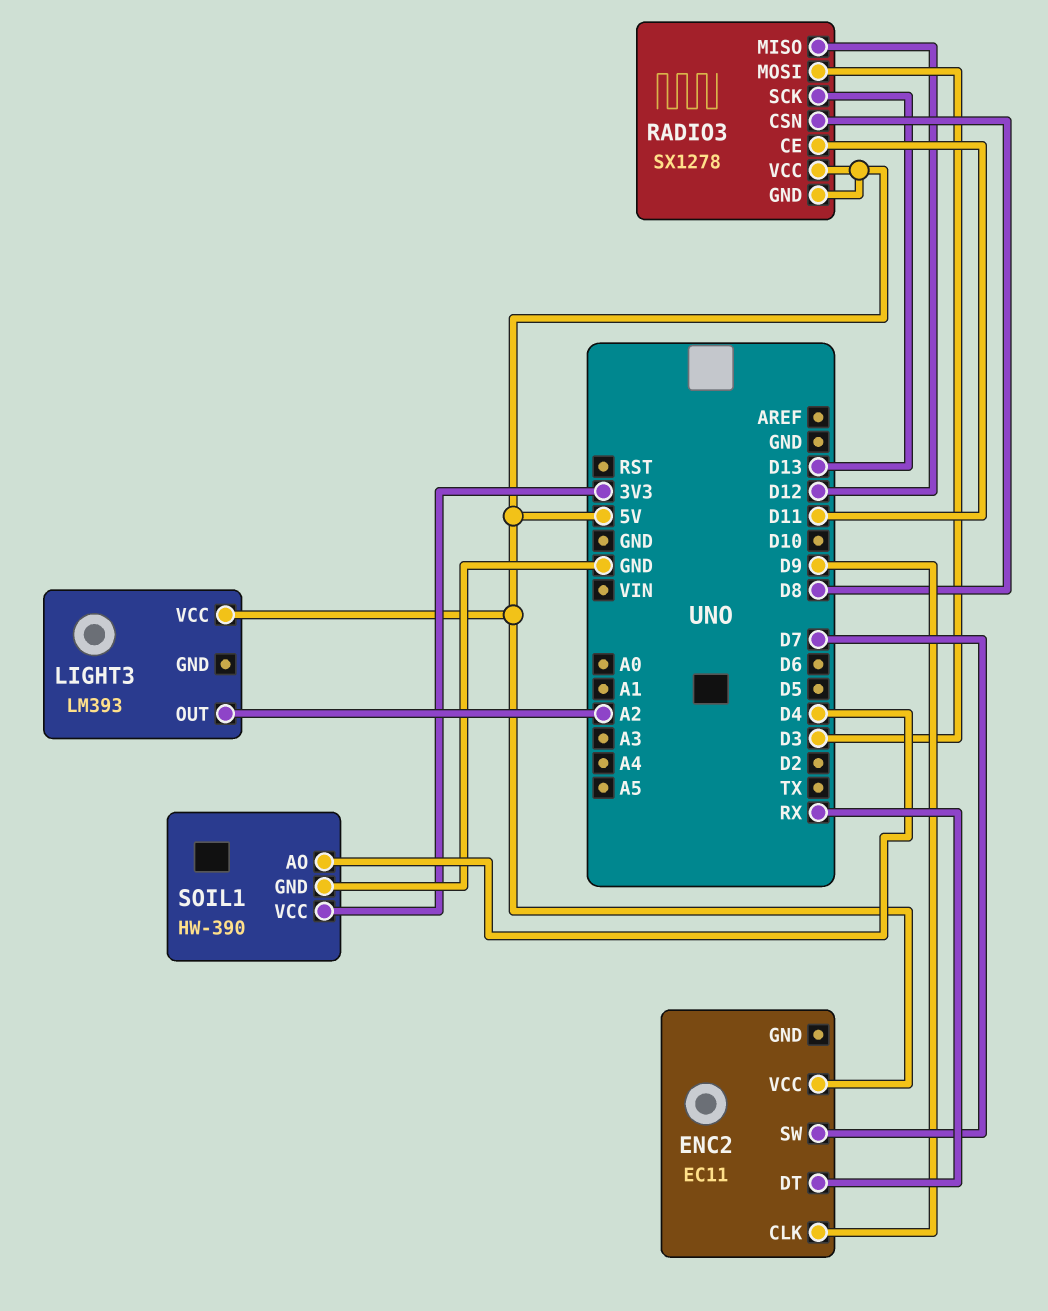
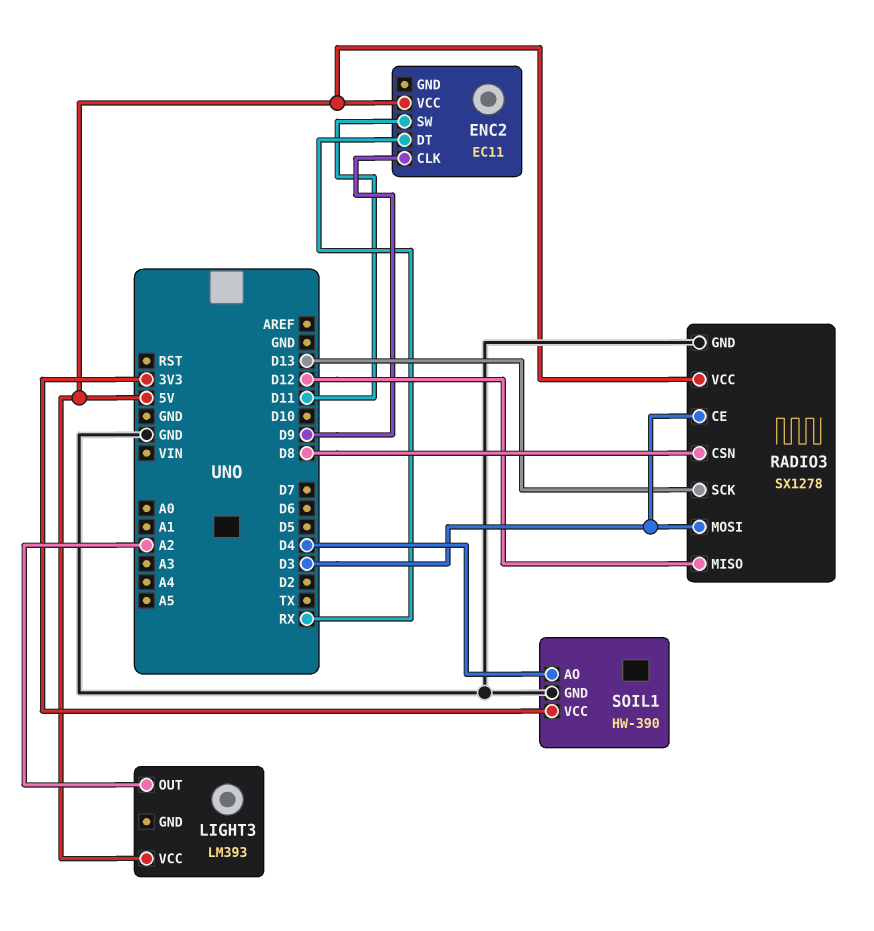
ENC2 pin SW: D7 -> D11
RADIO3 pin CE: D11 -> D3
RADIO3 pin GND: 5V -> GND

